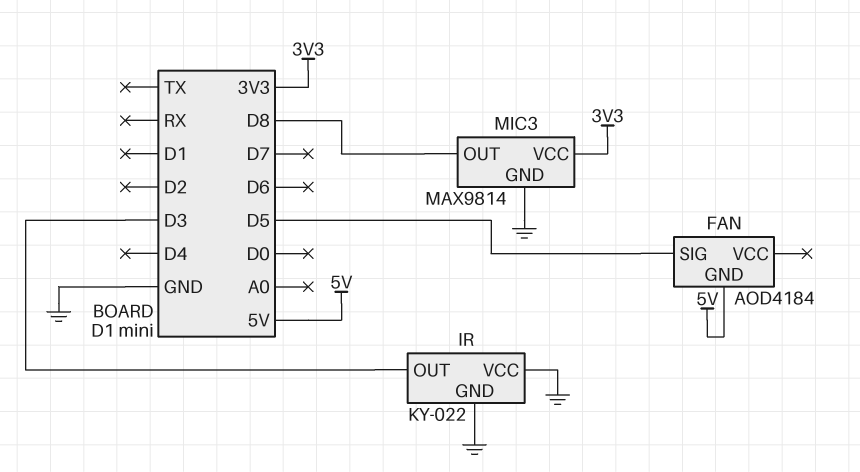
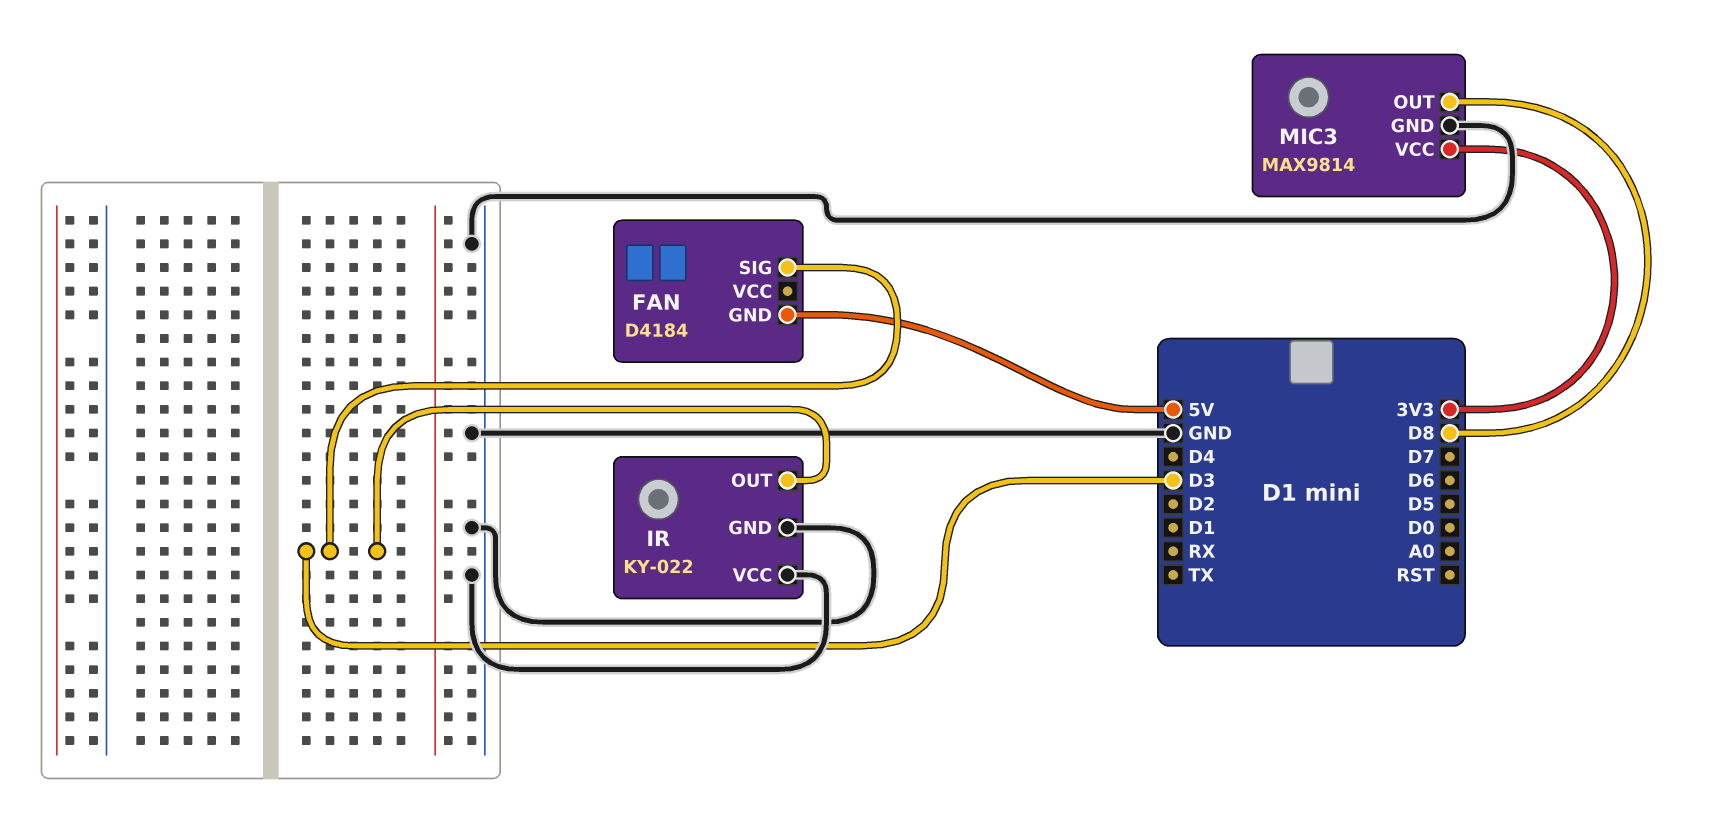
FAN: AOD4184 -> D4184
FAN pin SIG: D5 -> D3

